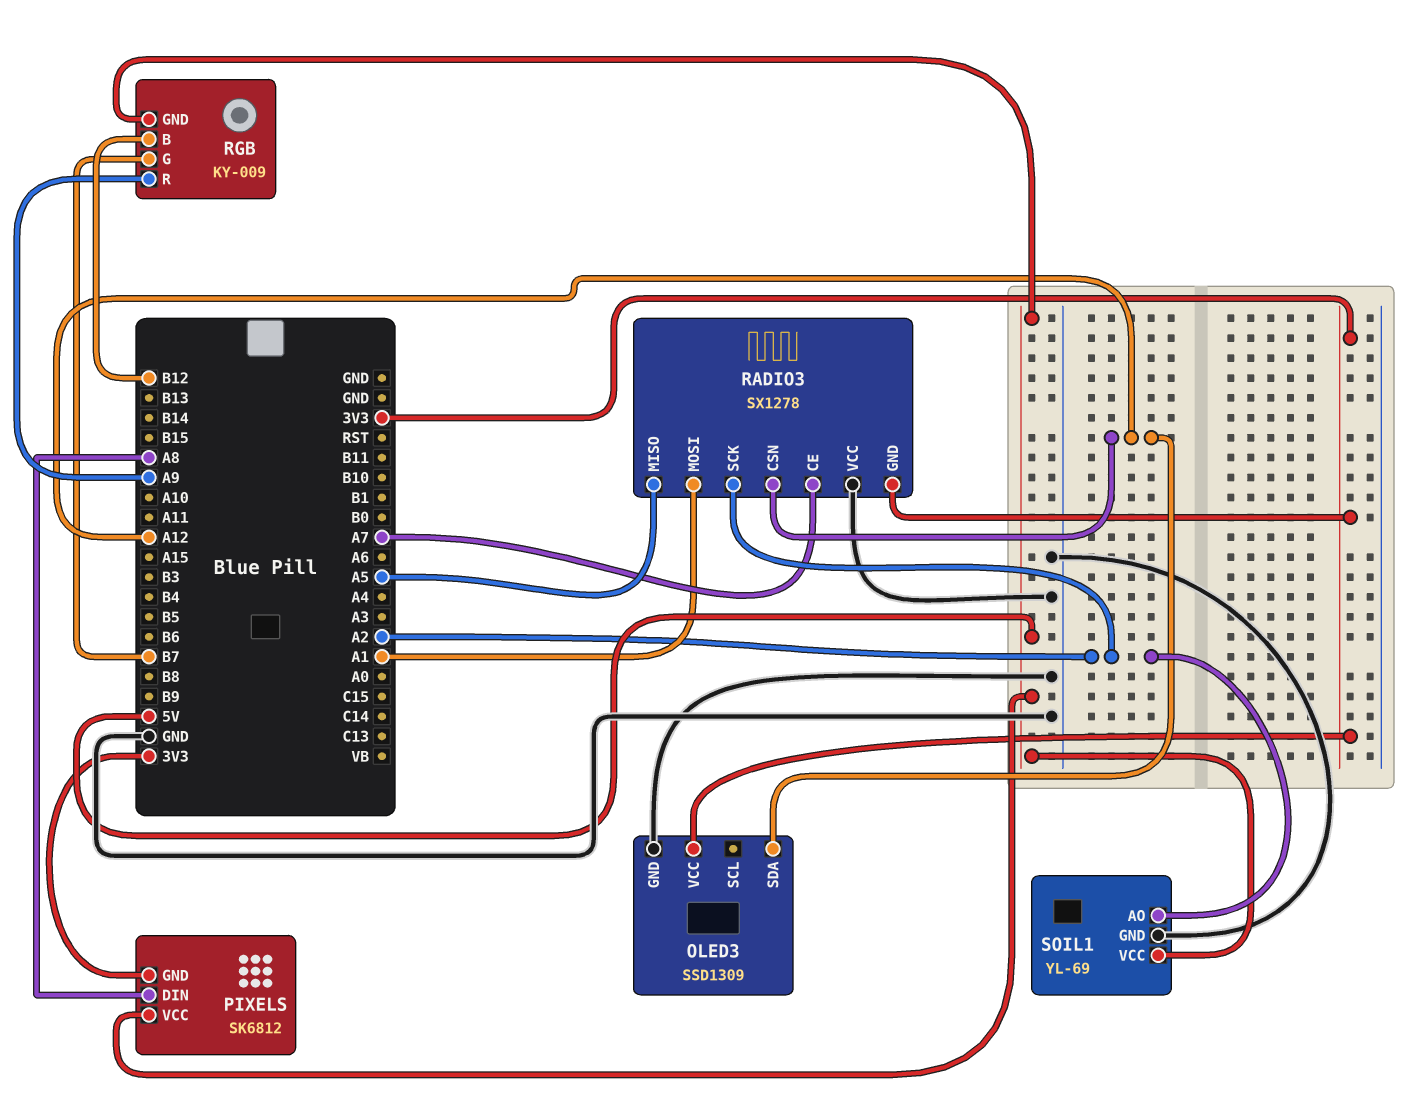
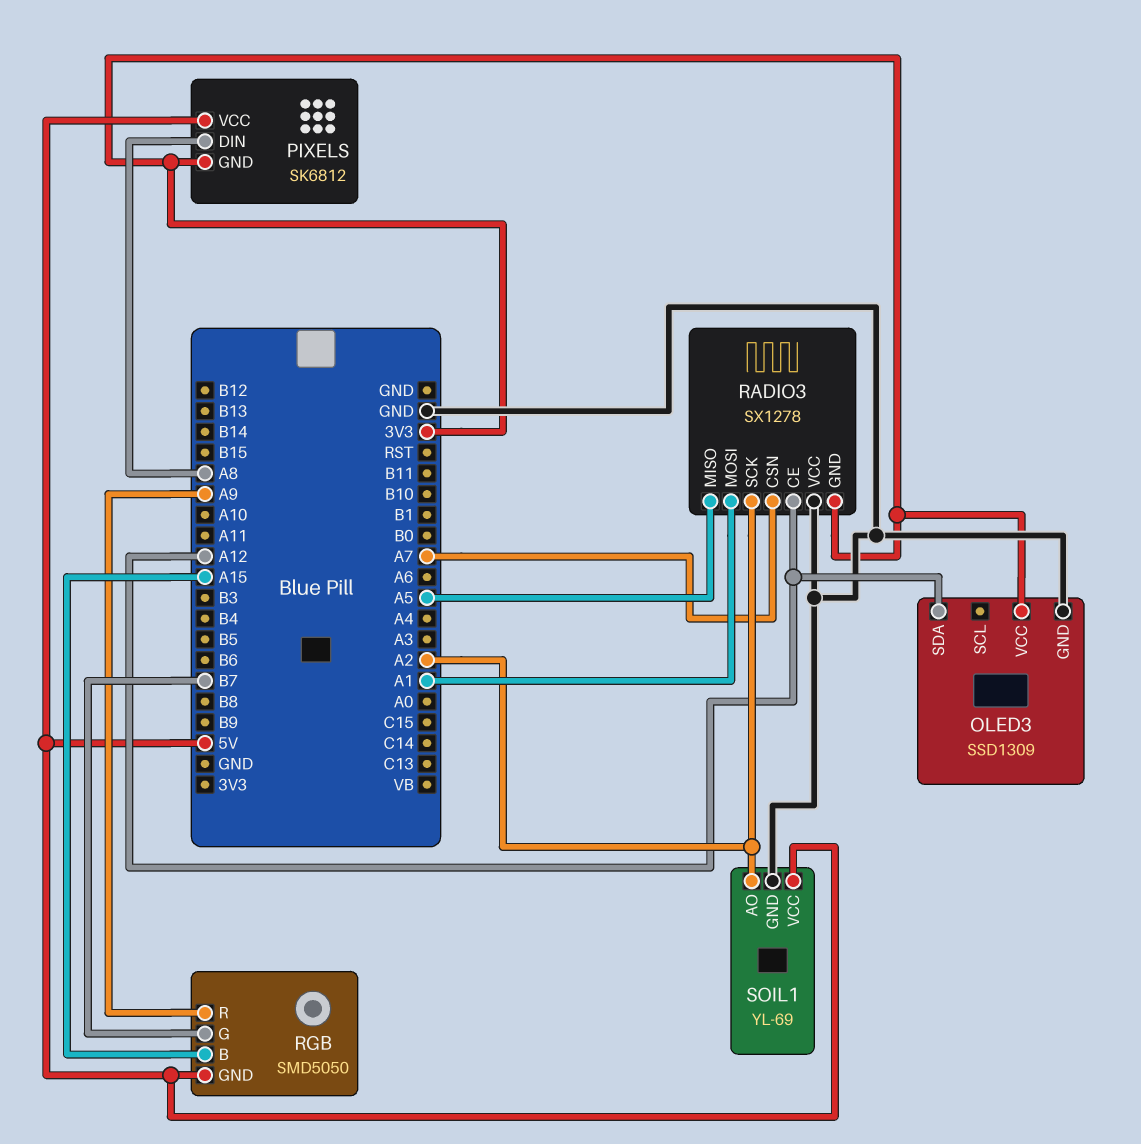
RADIO3 pin CE: A7 -> A12
RADIO3 pin CSN: A12 -> A7
RGB: KY-009 -> SMD5050
RGB pin B: B12 -> A15

